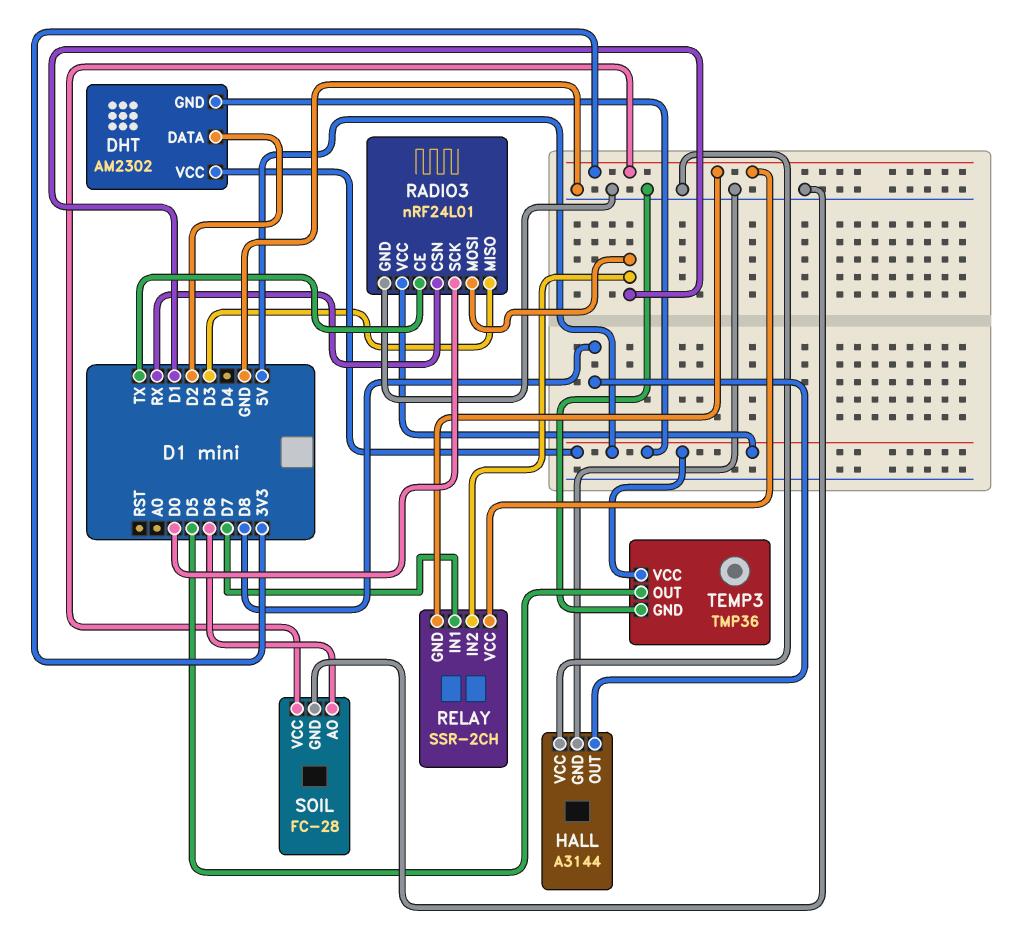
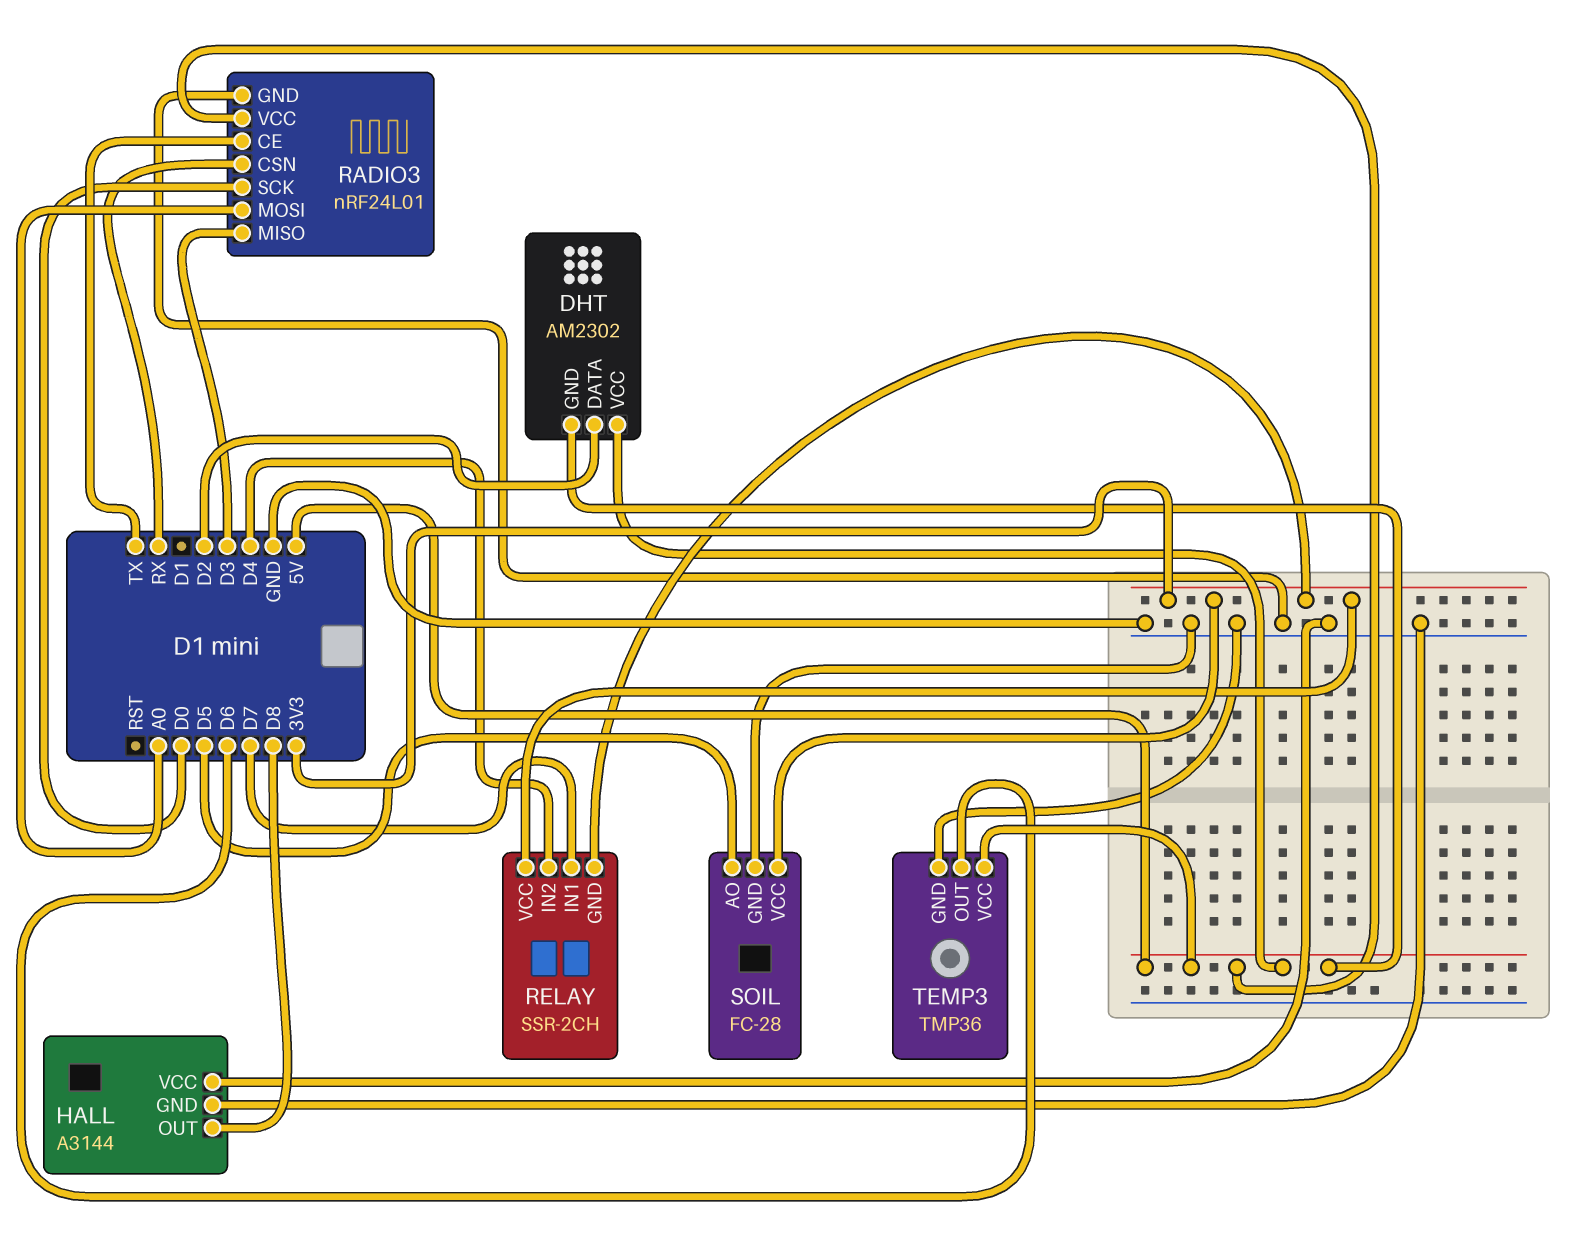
RADIO3 pin MOSI: D1 -> A0
RELAY pin IN2: D1 -> D4
SOIL pin AO: D6 -> D5
TEMP3 pin OUT: D5 -> D6

